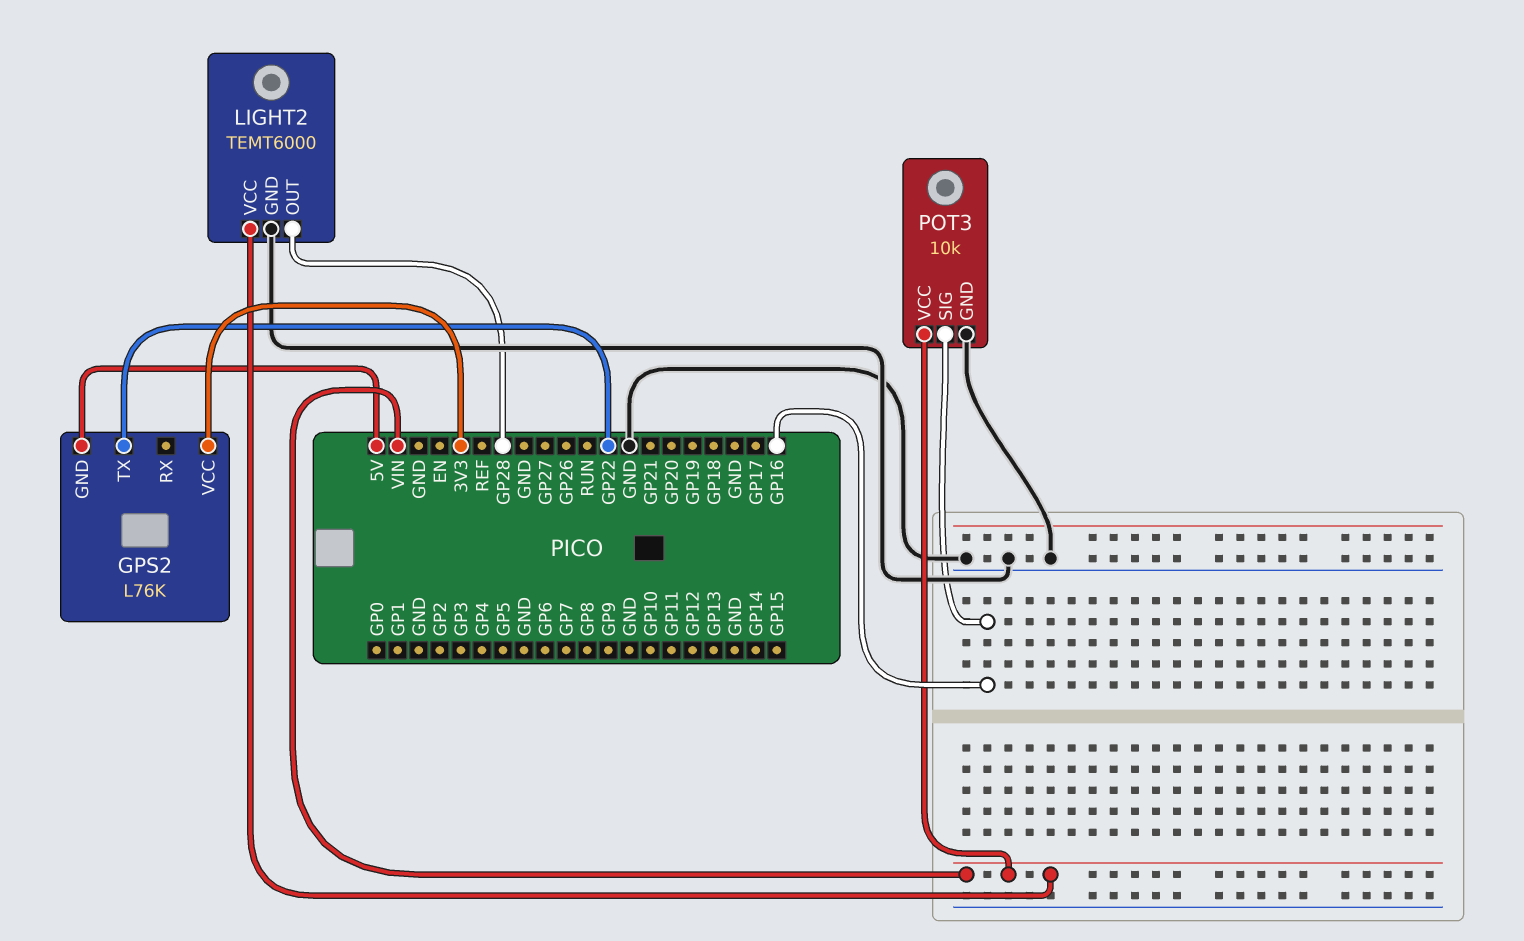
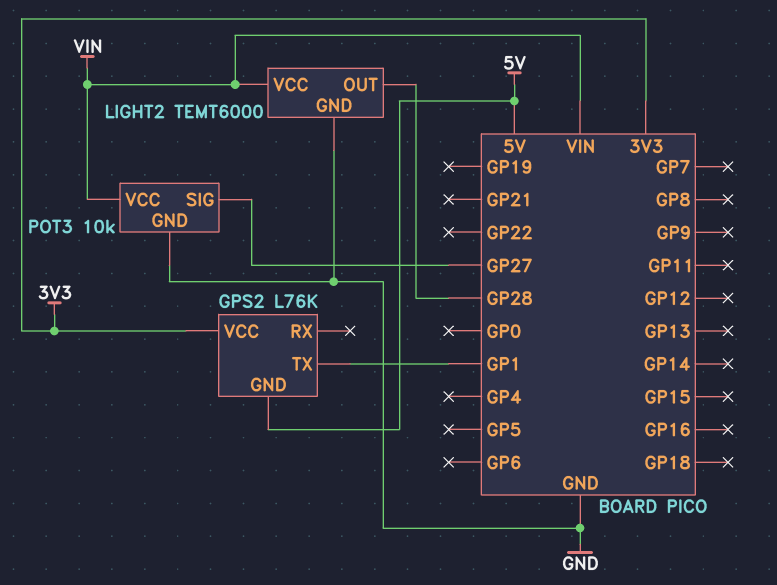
GPS2 pin TX: GP22 -> GP1
POT3 pin SIG: GP16 -> GP27

